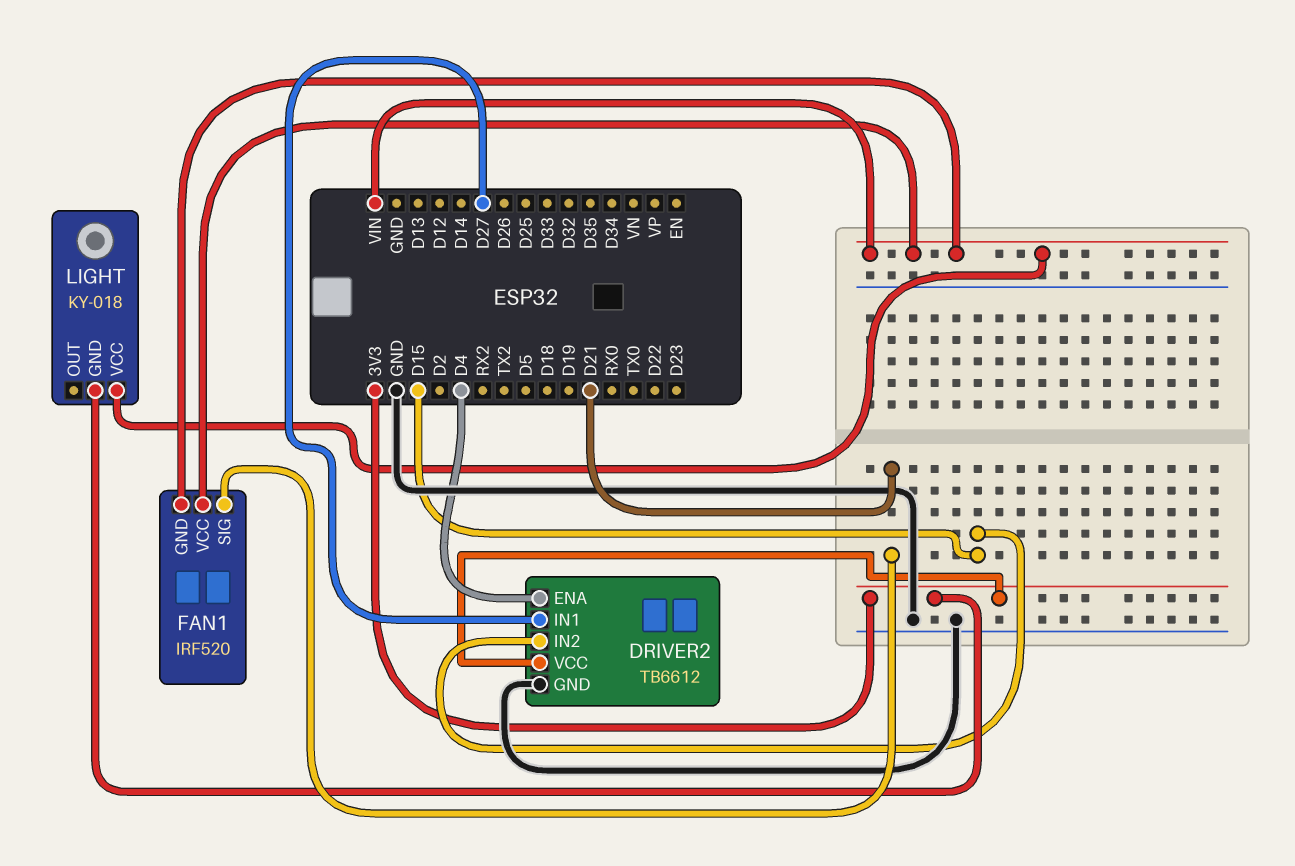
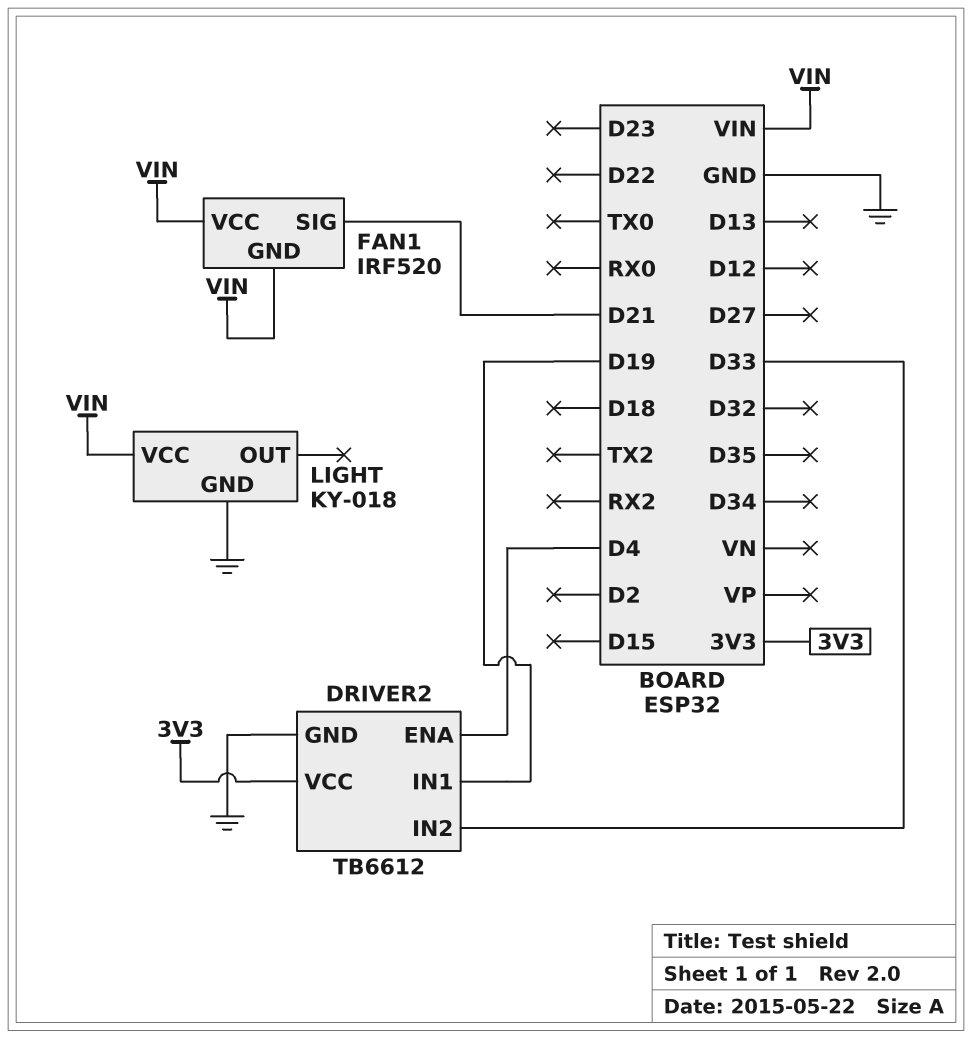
DRIVER2 pin IN1: D27 -> D19
DRIVER2 pin IN2: D15 -> D33
LIGHT pin GND: 3V3 -> GND

